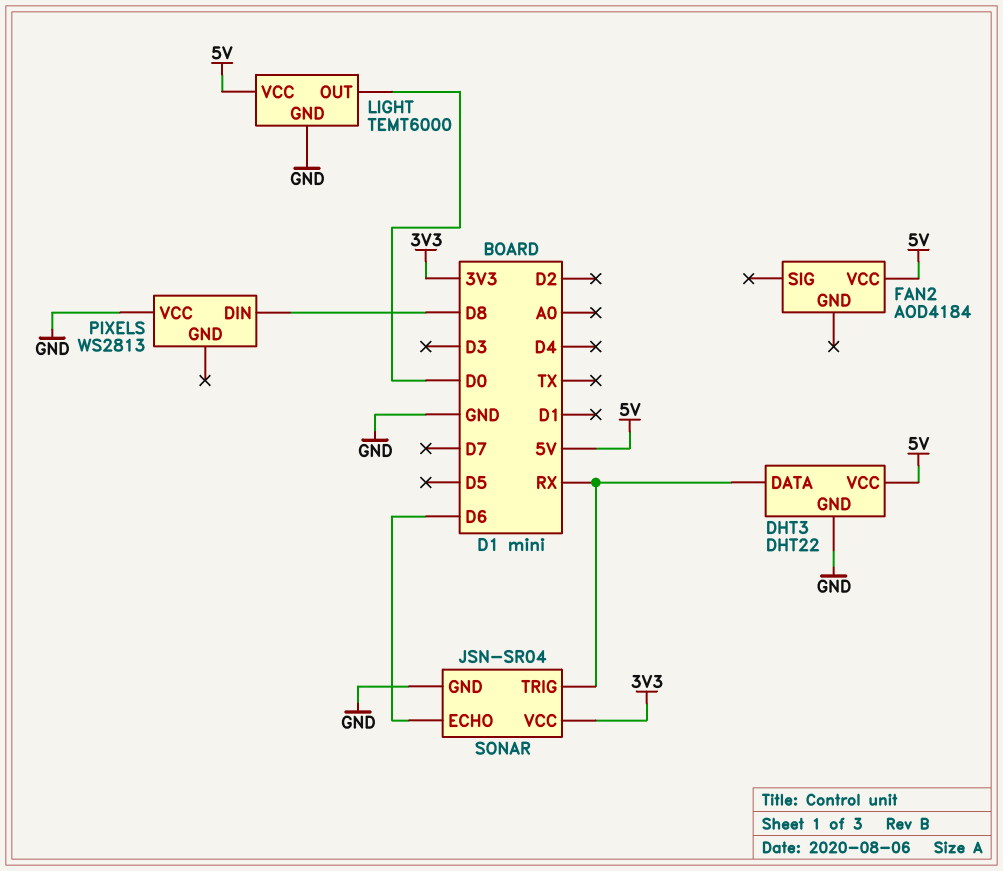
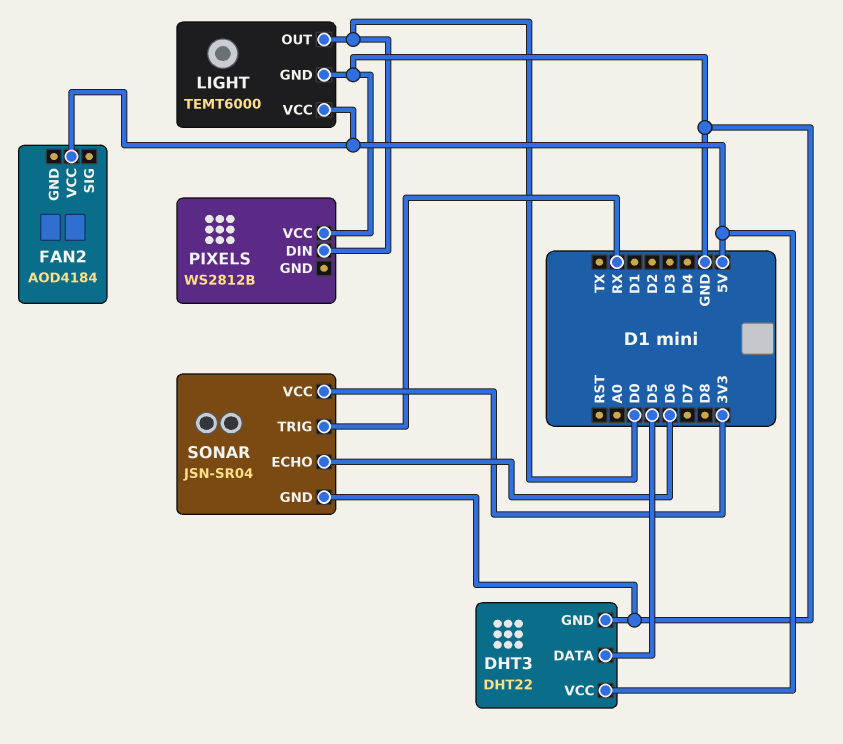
DHT3 pin DATA: RX -> D5
PIXELS: WS2813 -> WS2812B
PIXELS pin DIN: D8 -> D0

